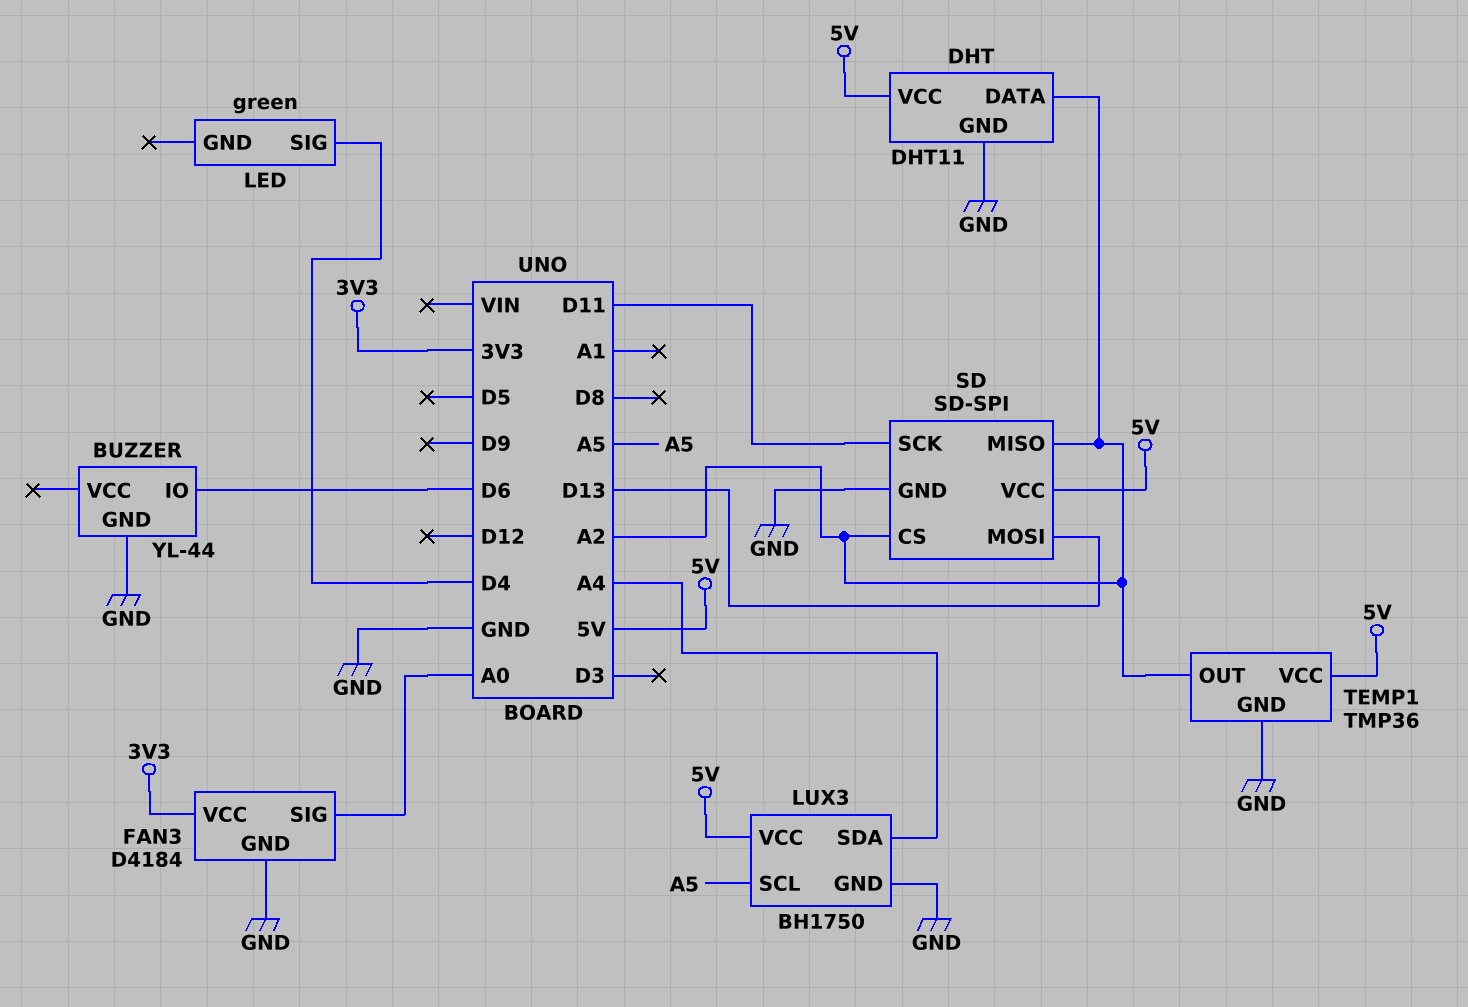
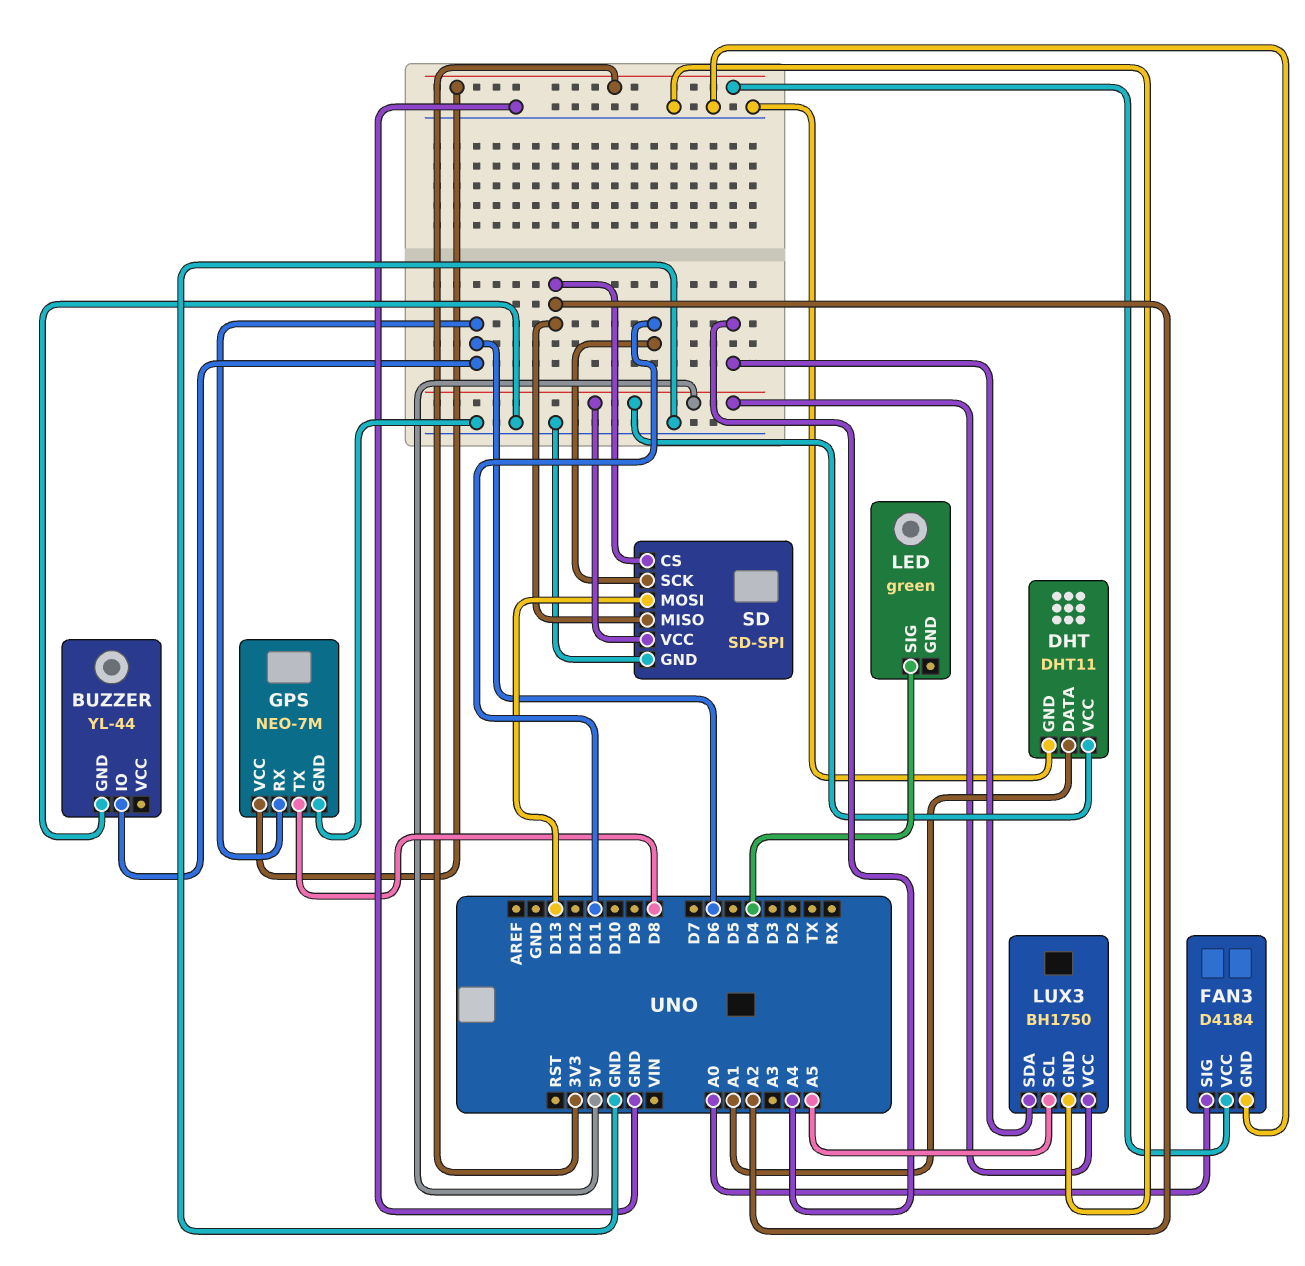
DHT pin DATA: A2 -> A1
GPS: none -> NEO-7M
GPS pin GND: none -> GND
GPS pin RX: none -> D6
GPS pin TX: none -> D8
GPS pin VCC: none -> 3V3
TEMP1: TMP36 -> none
TEMP1 pin GND: GND -> none
TEMP1 pin OUT: A2 -> none
TEMP1 pin VCC: 5V -> none

